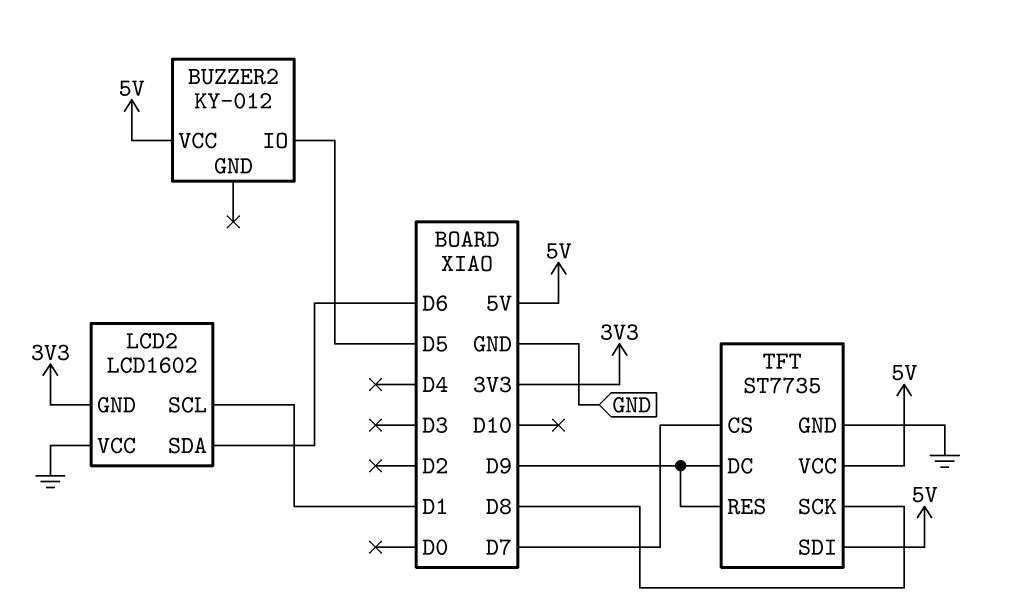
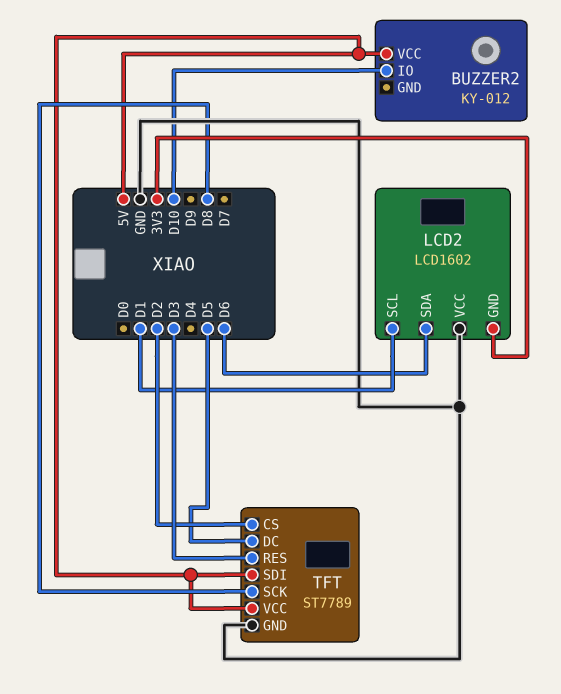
BUZZER2 pin IO: D5 -> D10
TFT: ST7735 -> ST7789
TFT pin CS: D7 -> D2
TFT pin DC: D9 -> D5
TFT pin RES: D9 -> D3

